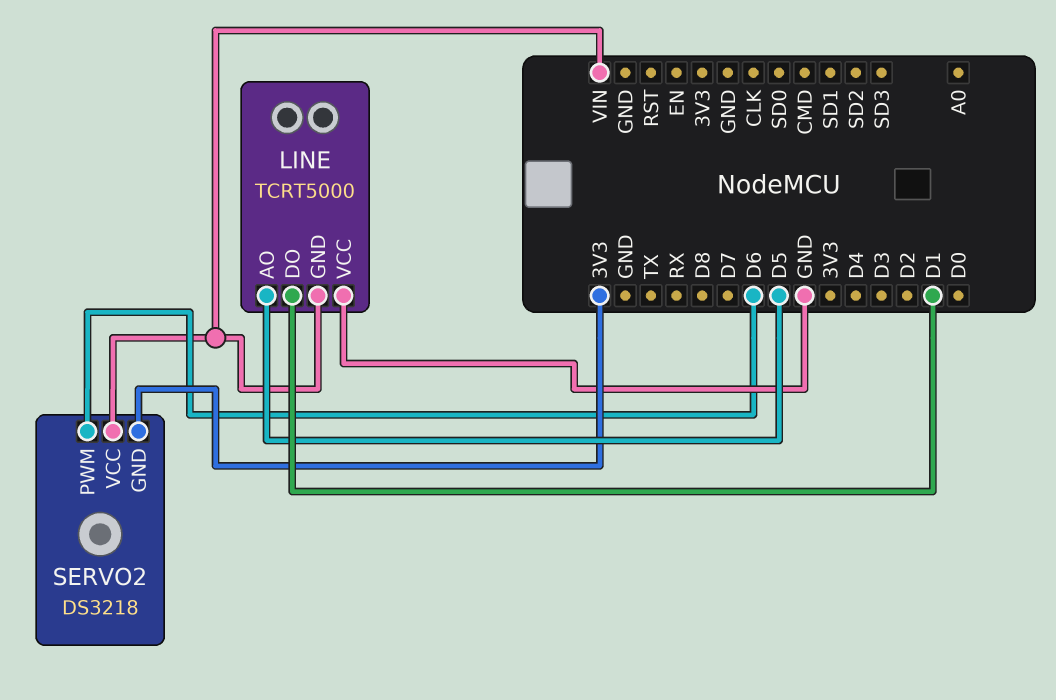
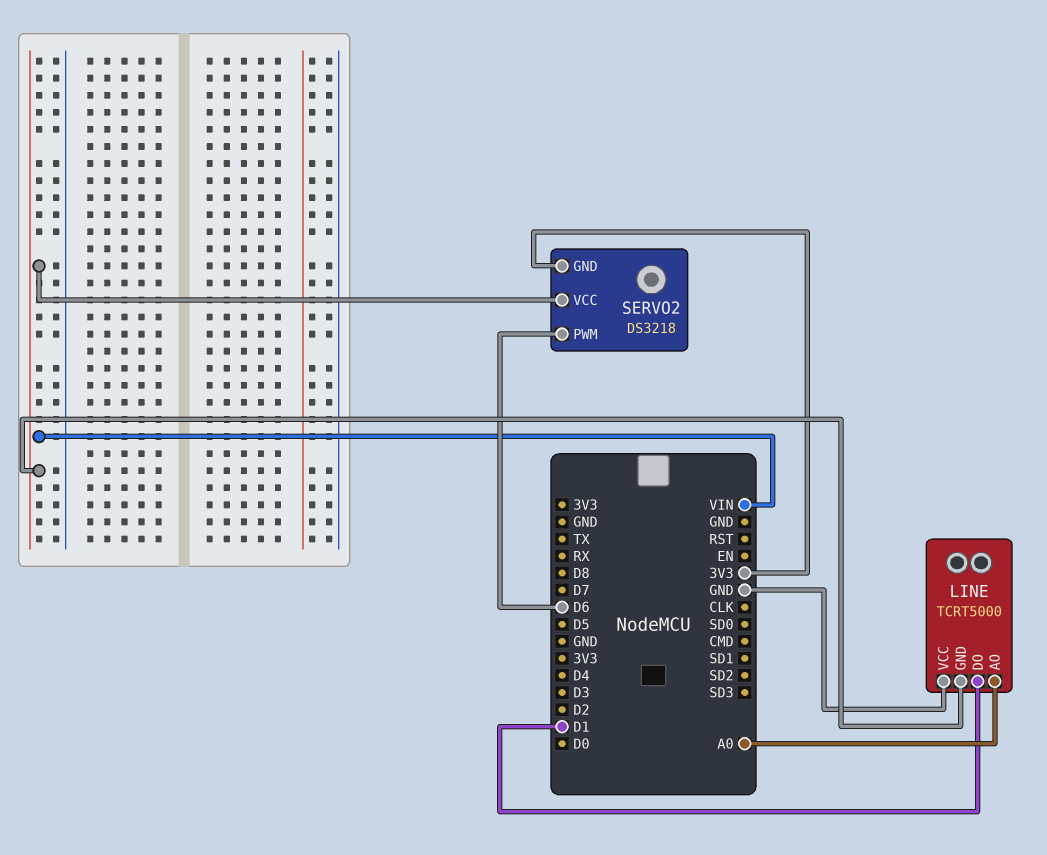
LINE pin AO: D5 -> A0

